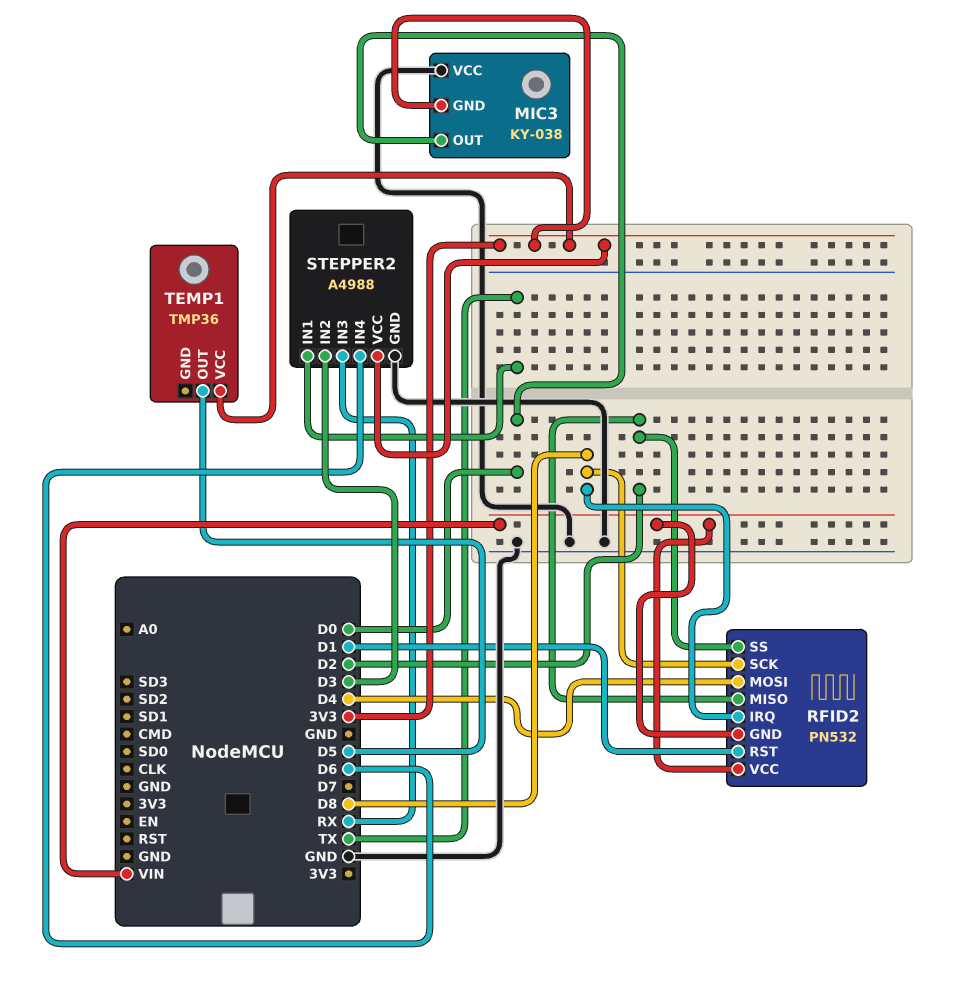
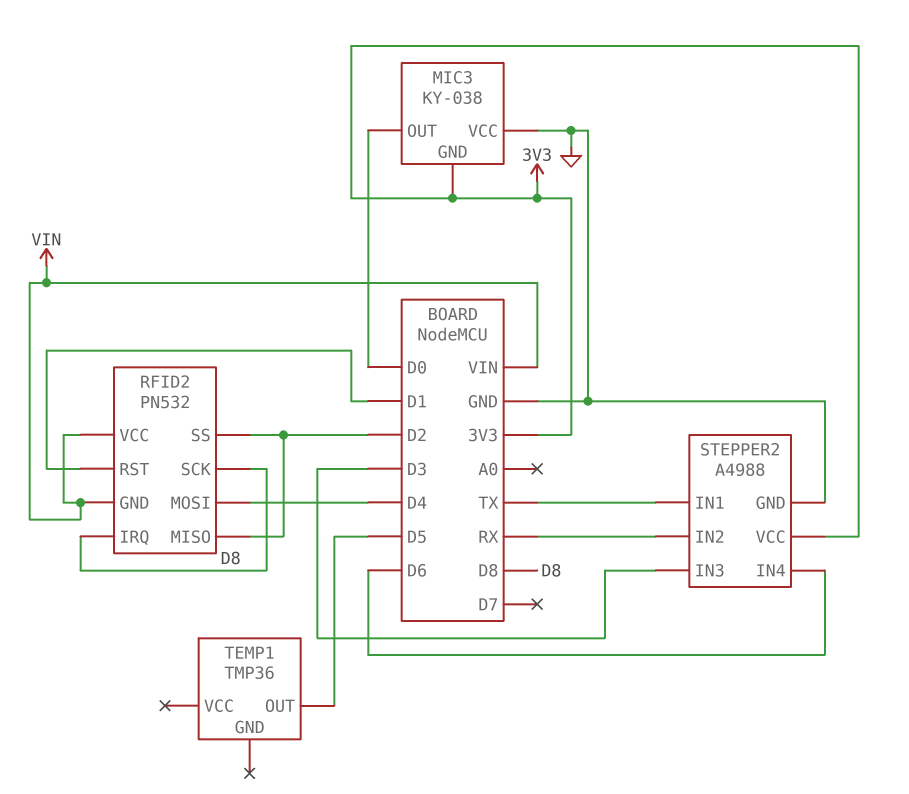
STEPPER2 pin IN2: D3 -> RX
STEPPER2 pin IN3: RX -> D3
TEMP1 pin VCC: 3V3 -> none

